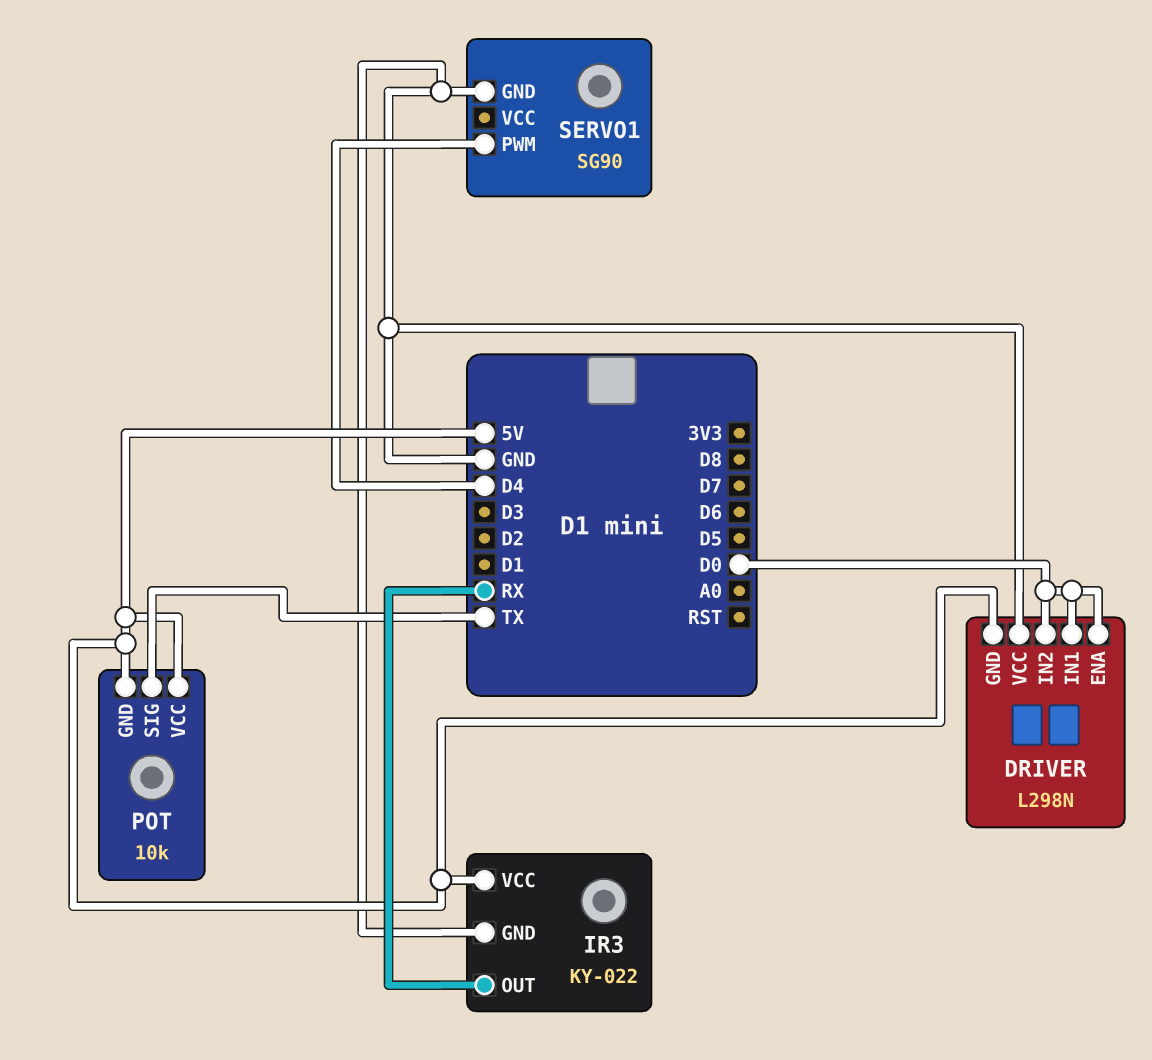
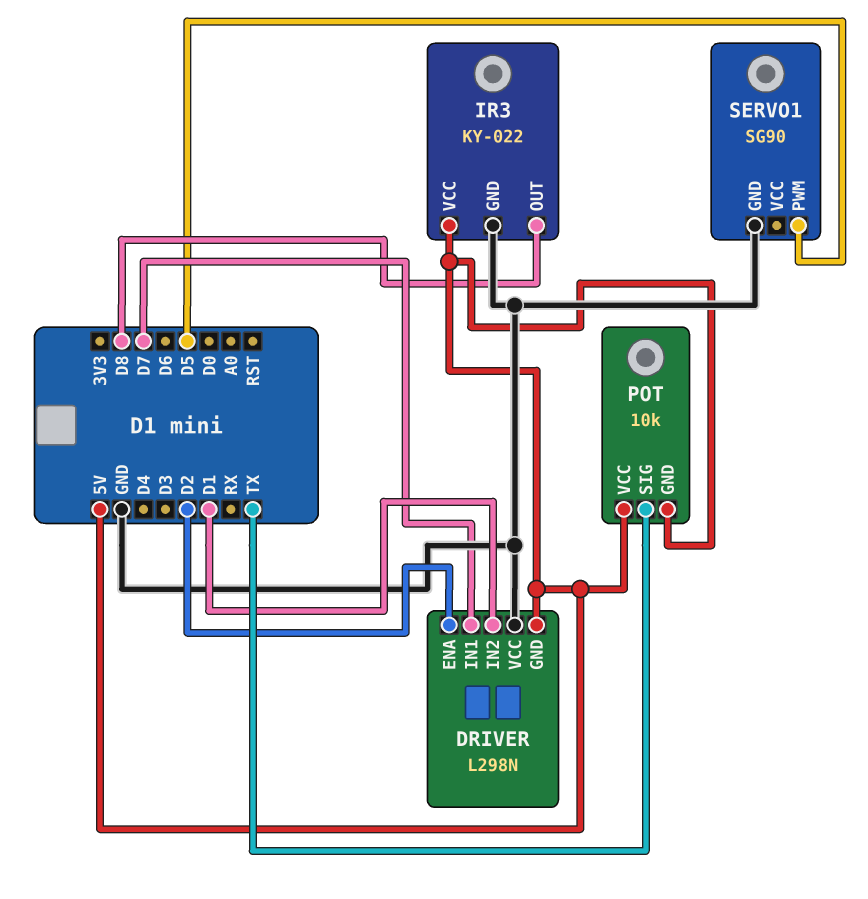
DRIVER pin ENA: D0 -> D2
DRIVER pin IN1: D0 -> D7
DRIVER pin IN2: D0 -> D1
IR3 pin OUT: RX -> D8
SERVO1 pin PWM: D4 -> D5

